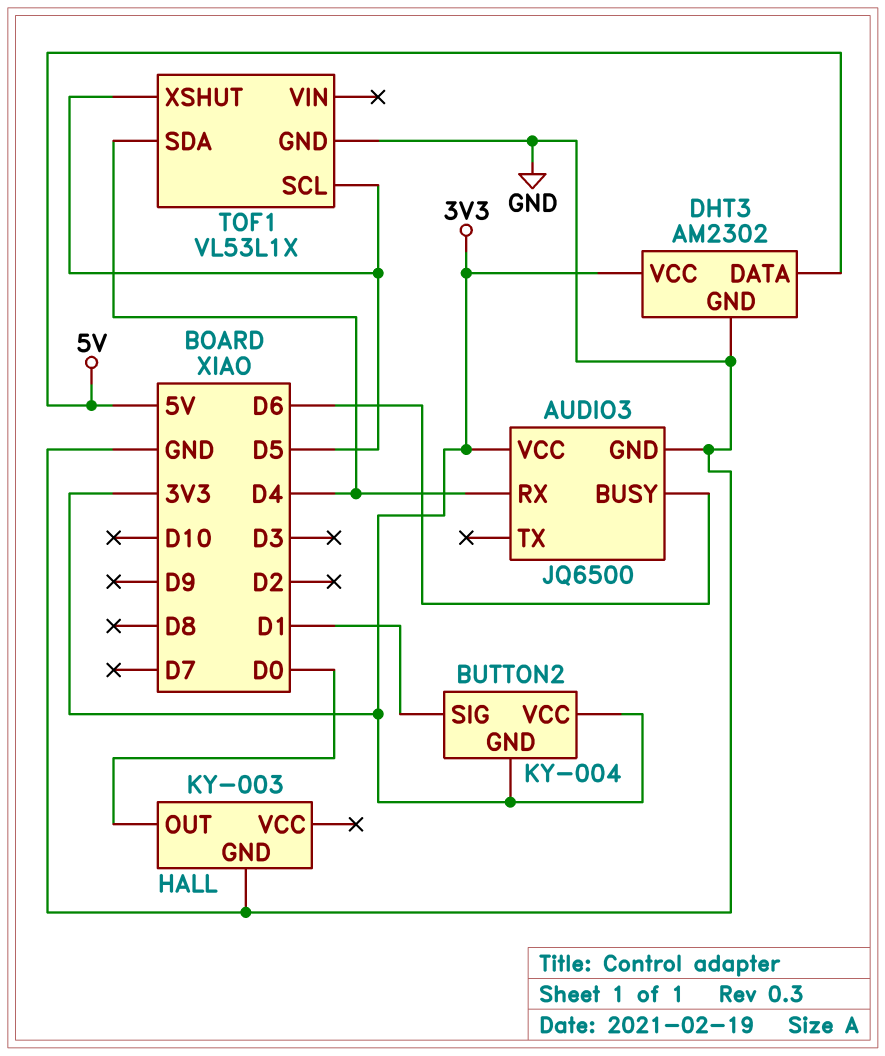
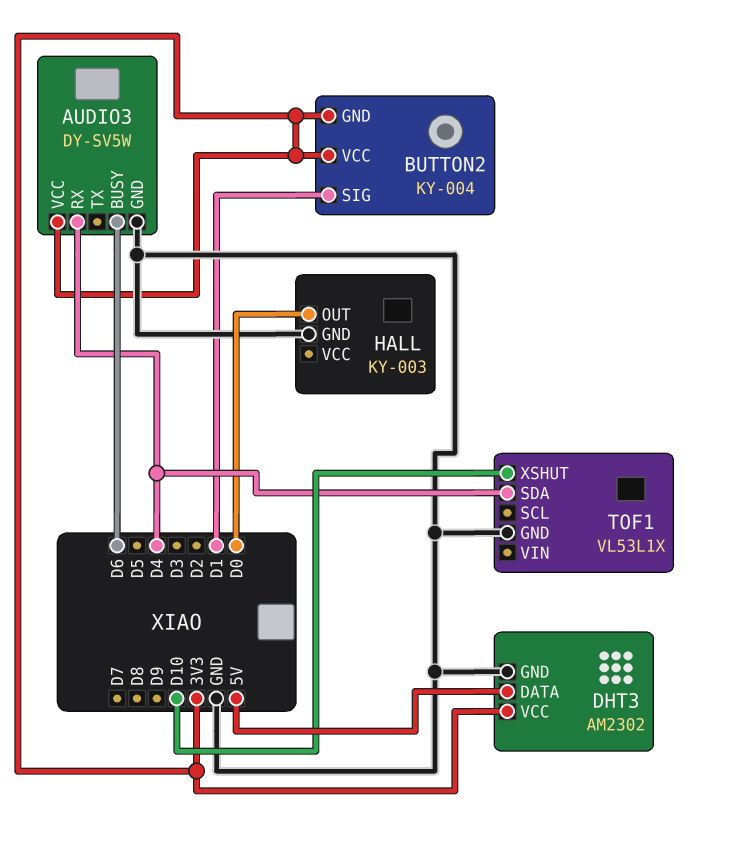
AUDIO3: JQ6500 -> DY-SV5W
TOF1 pin SCL: D5 -> none
TOF1 pin XSHUT: D5 -> D10

